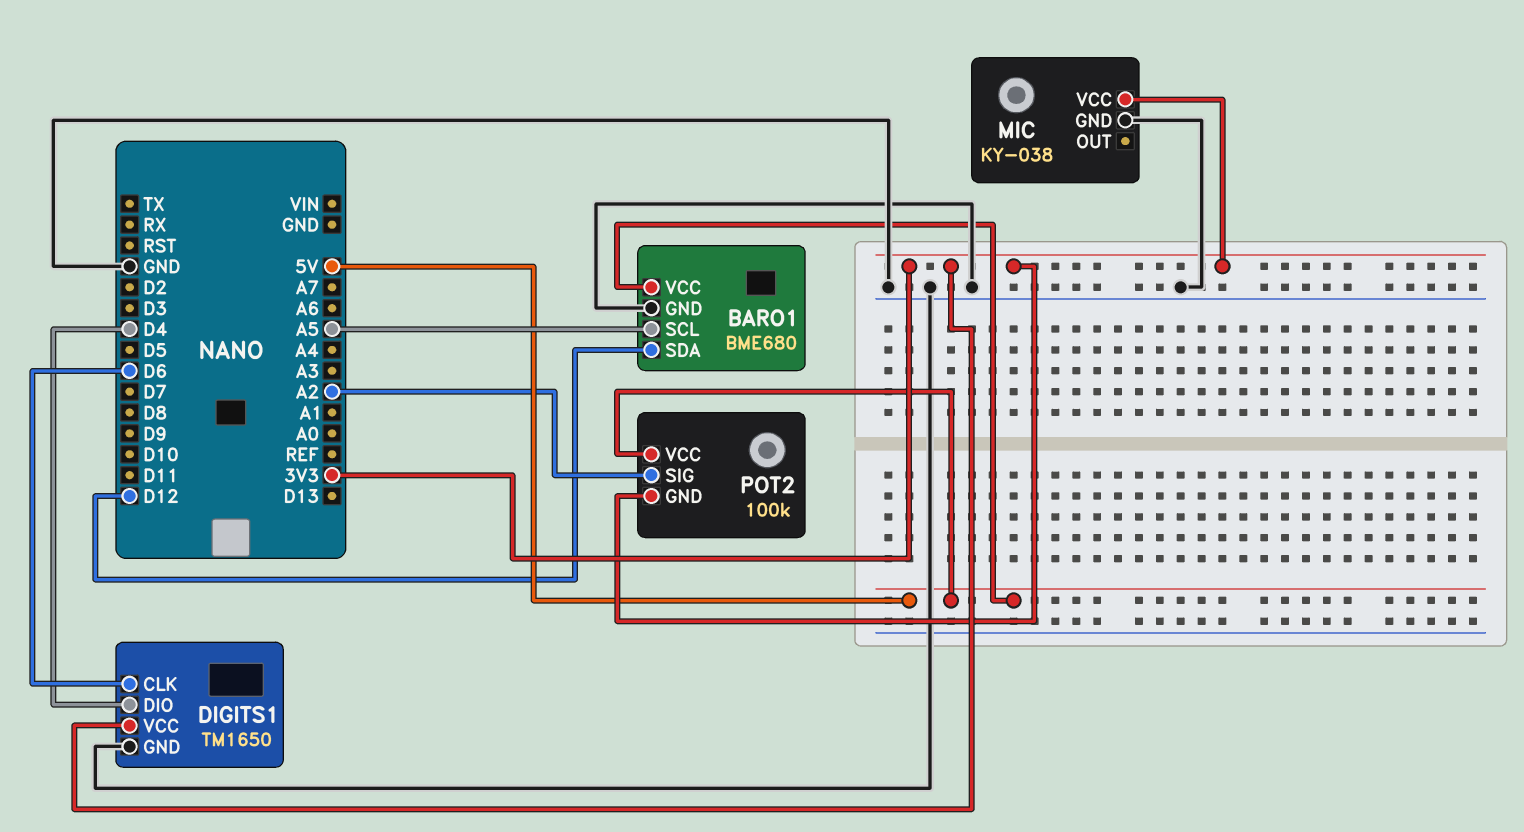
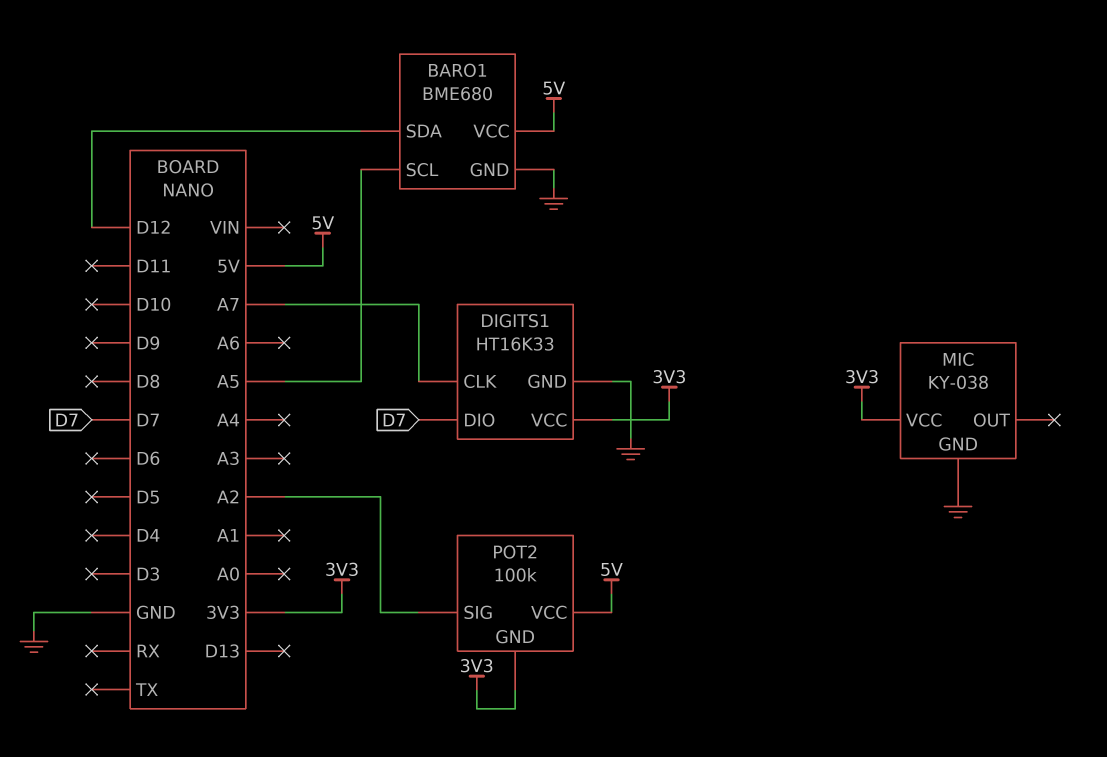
DIGITS1: TM1650 -> HT16K33
DIGITS1 pin CLK: D6 -> A7
DIGITS1 pin DIO: D4 -> D7

